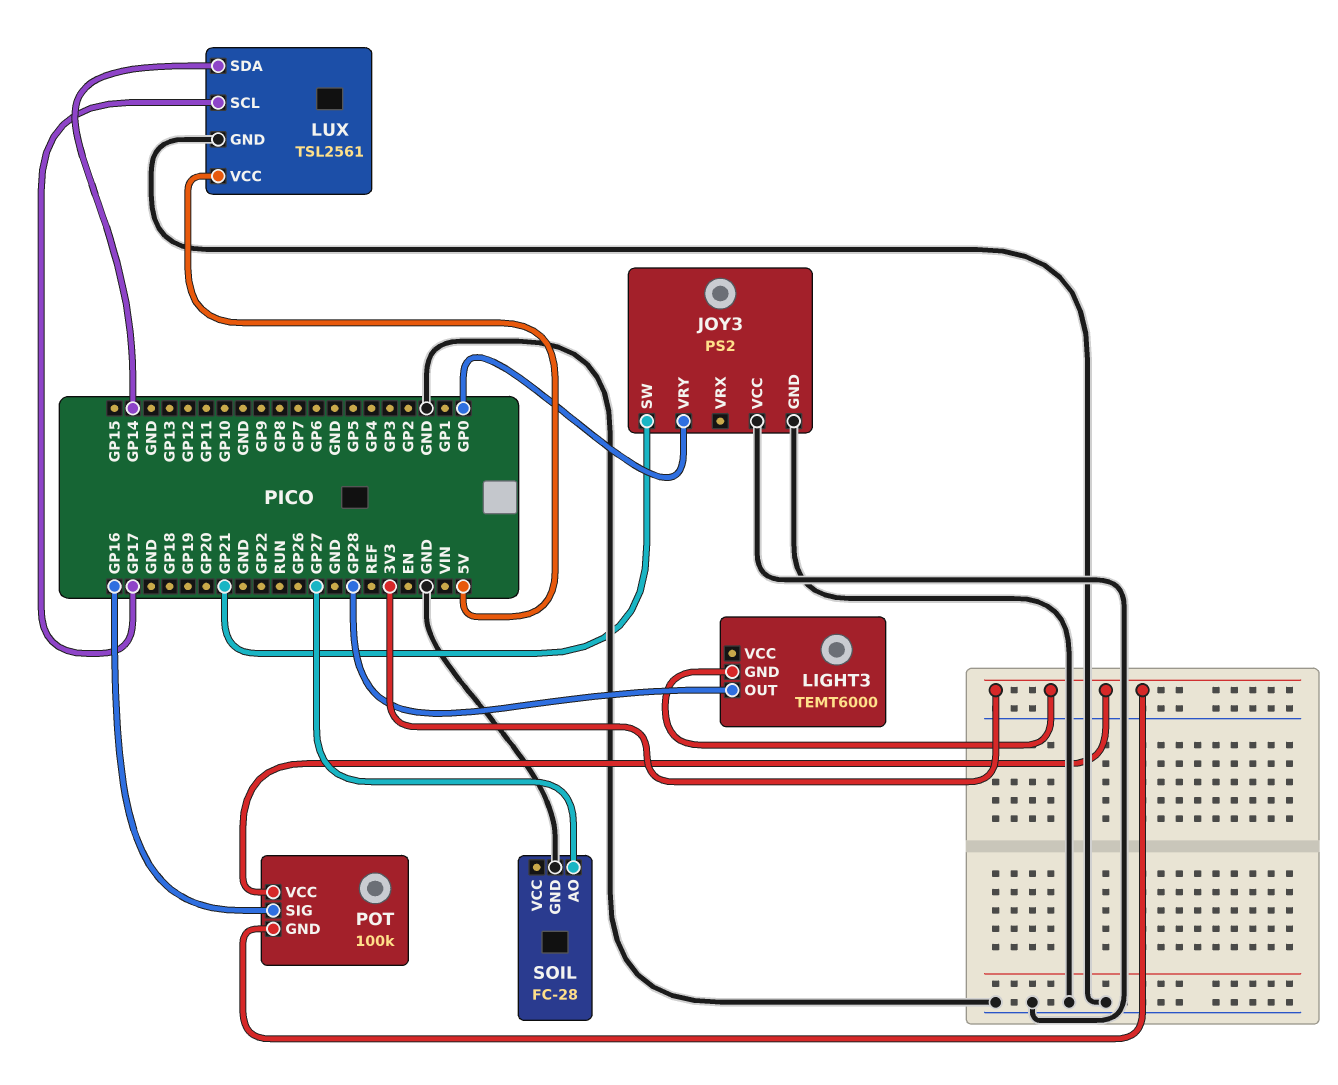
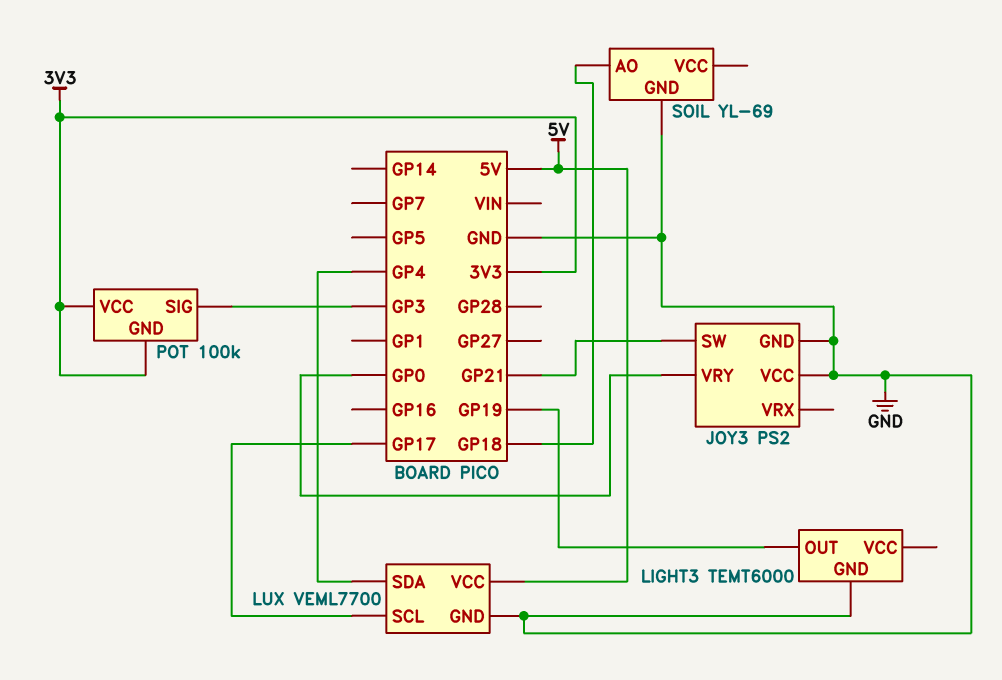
LIGHT3 pin GND: 3V3 -> GND
LIGHT3 pin OUT: GP28 -> GP19
LUX: TSL2561 -> VEML7700
LUX pin SDA: GP14 -> GP4
POT pin SIG: GP16 -> GP3
SOIL: FC-28 -> YL-69
SOIL pin AO: GP27 -> GP18

